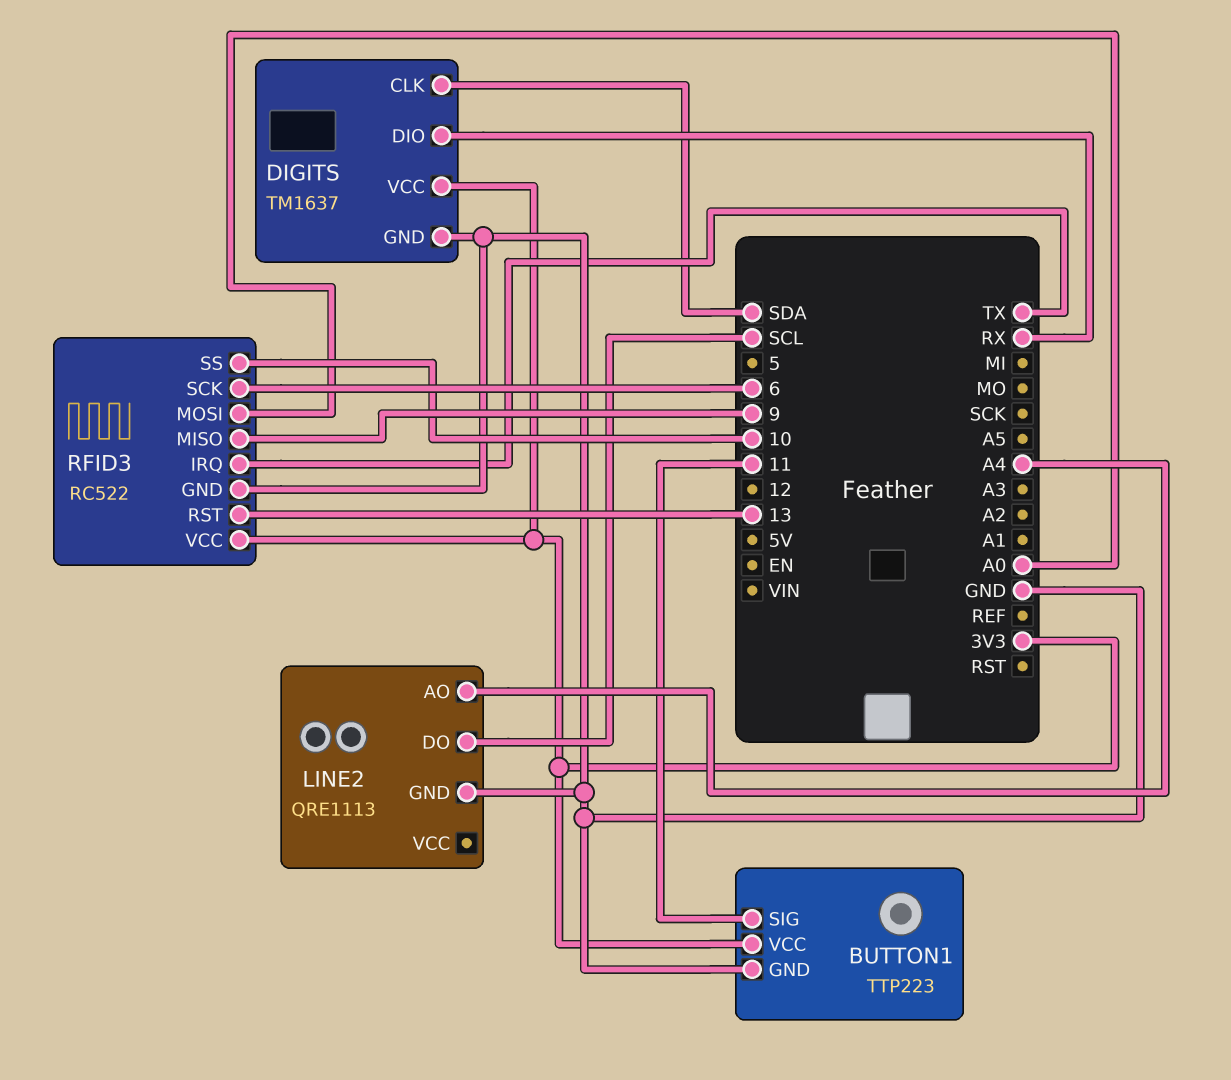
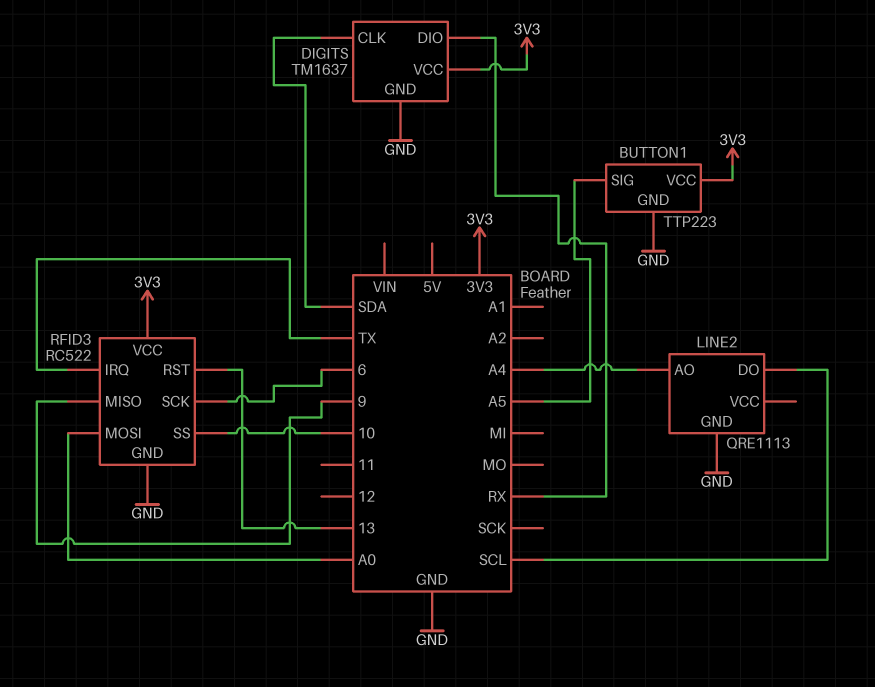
BUTTON1 pin SIG: 11 -> A5

